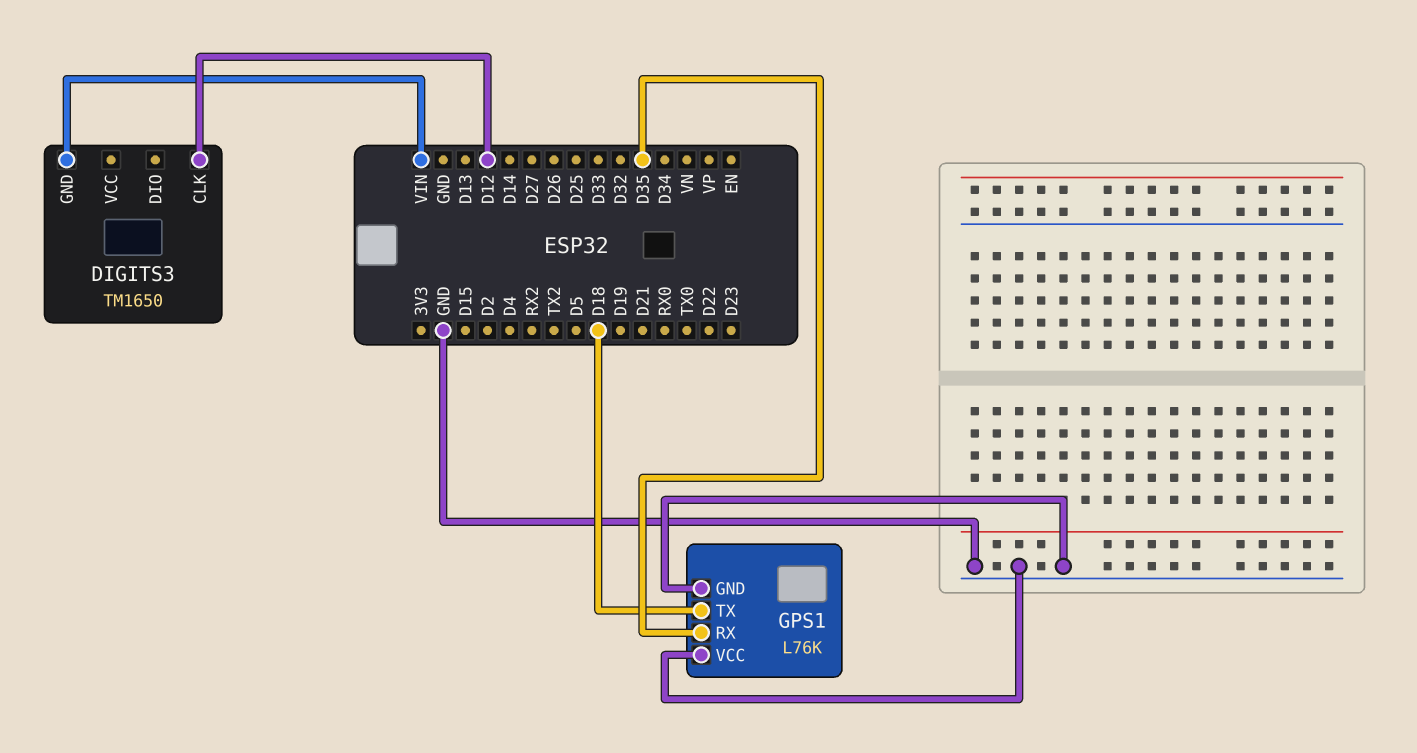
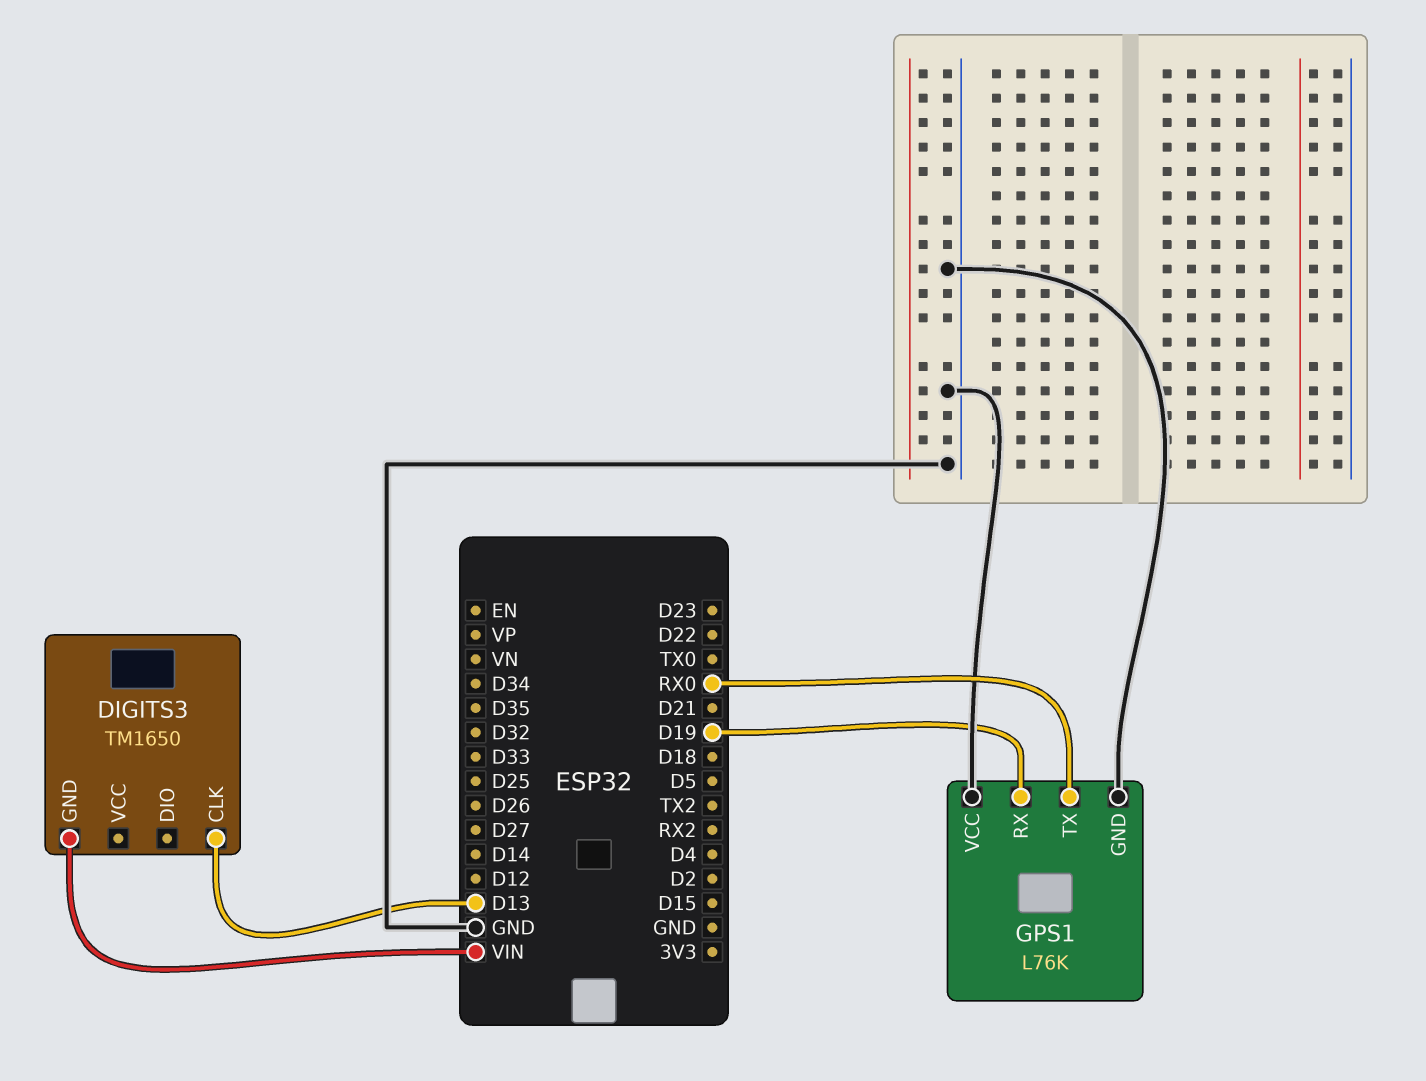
DIGITS3 pin CLK: D12 -> D13
GPS1 pin RX: D35 -> D19
GPS1 pin TX: D18 -> RX0

